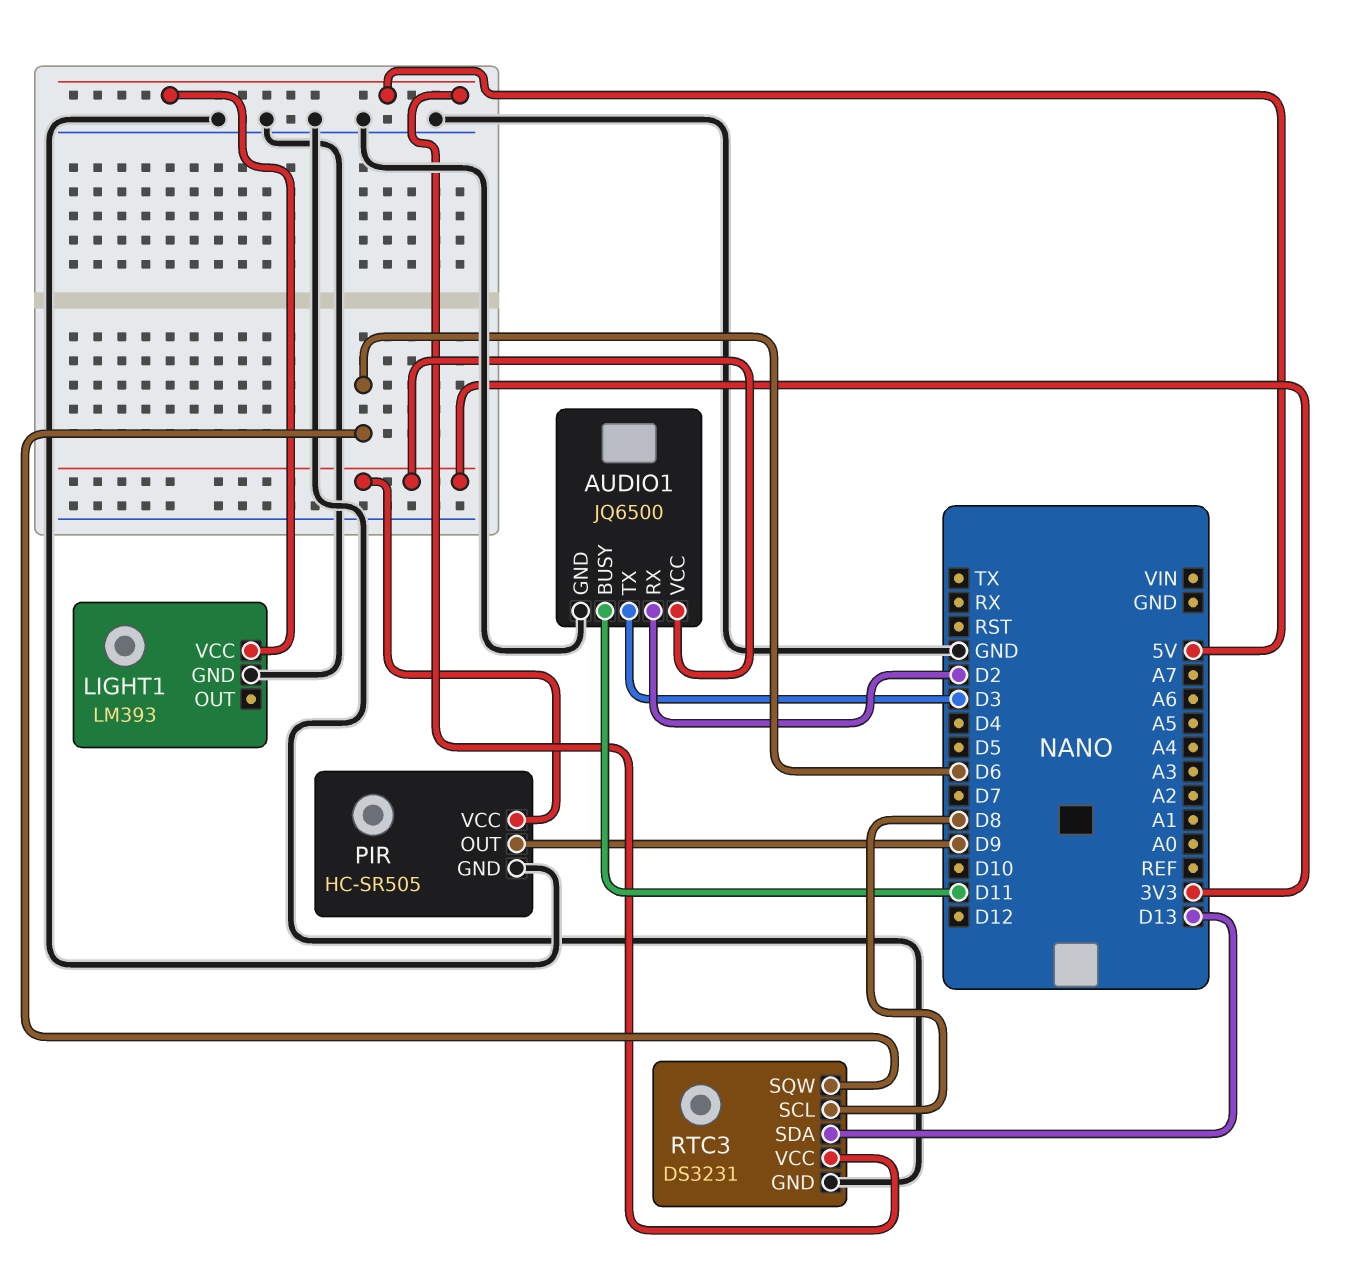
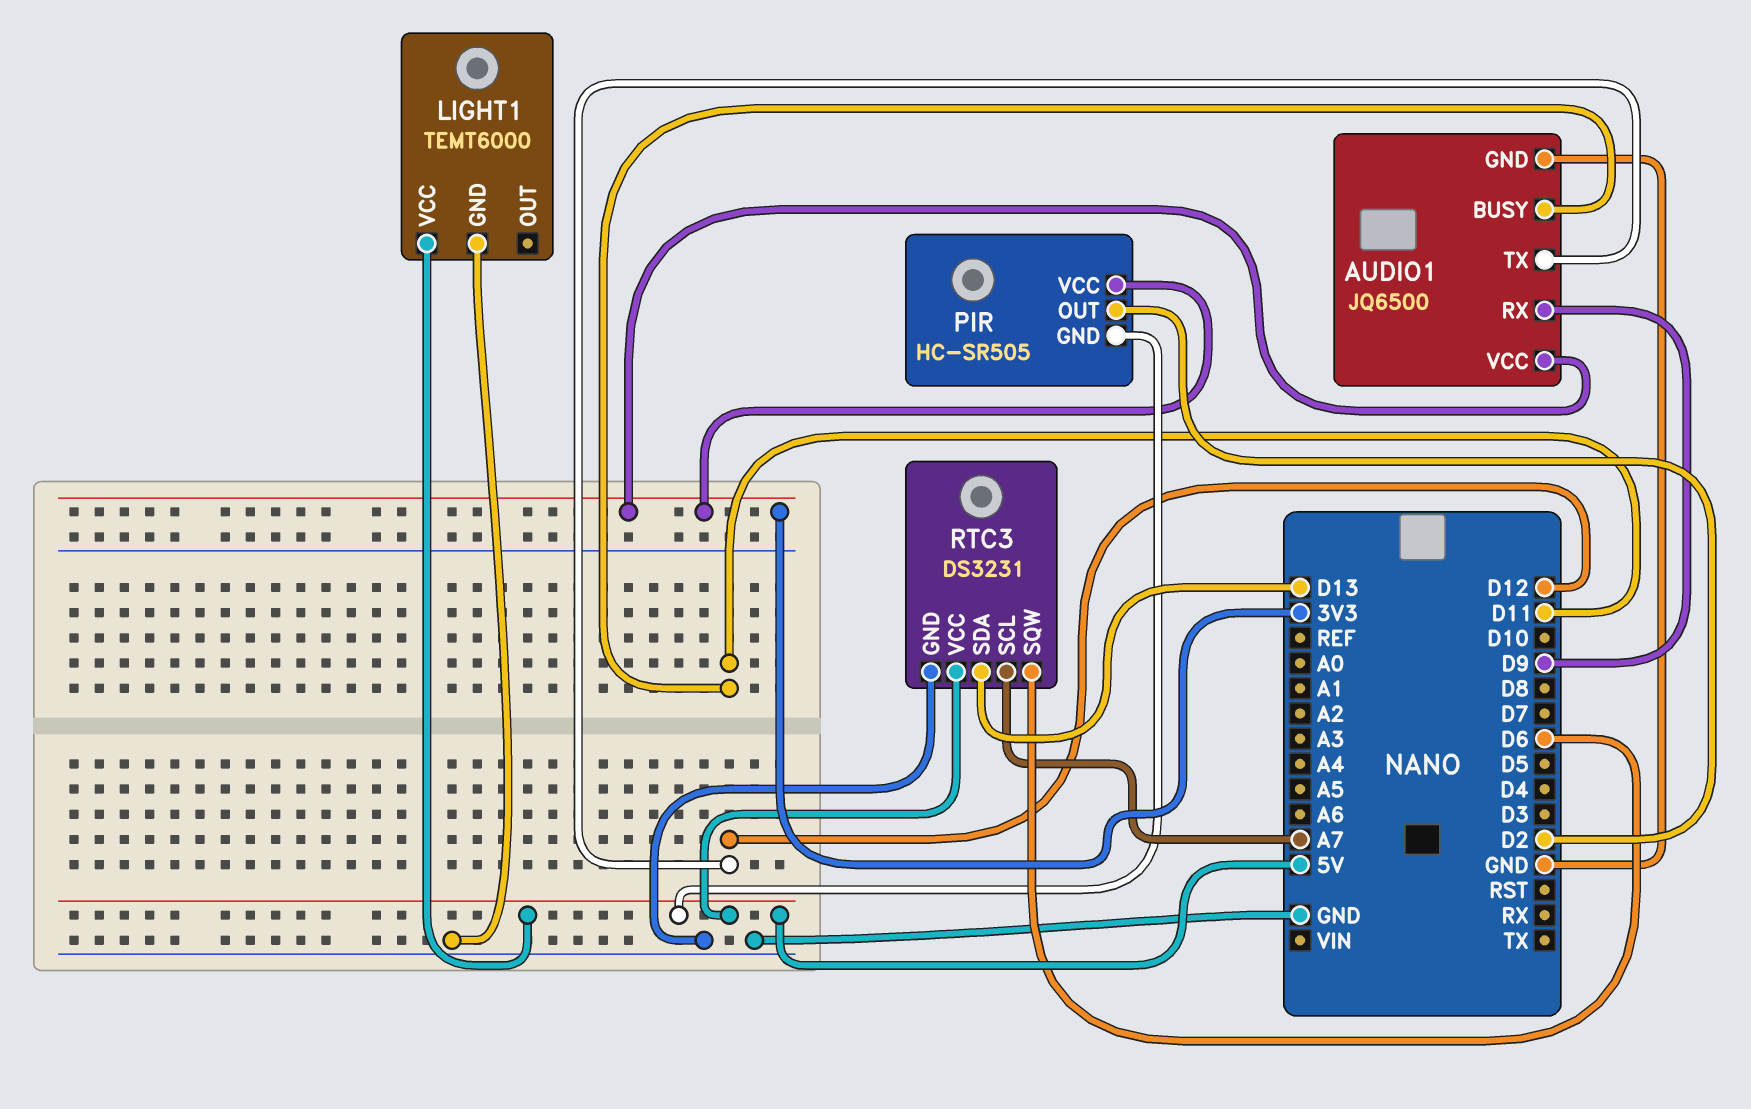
AUDIO1 pin RX: D2 -> D9
AUDIO1 pin TX: D3 -> D12
LIGHT1: LM393 -> TEMT6000
PIR pin GND: GND -> 5V
PIR pin OUT: D9 -> D2
RTC3 pin SCL: D8 -> A7

